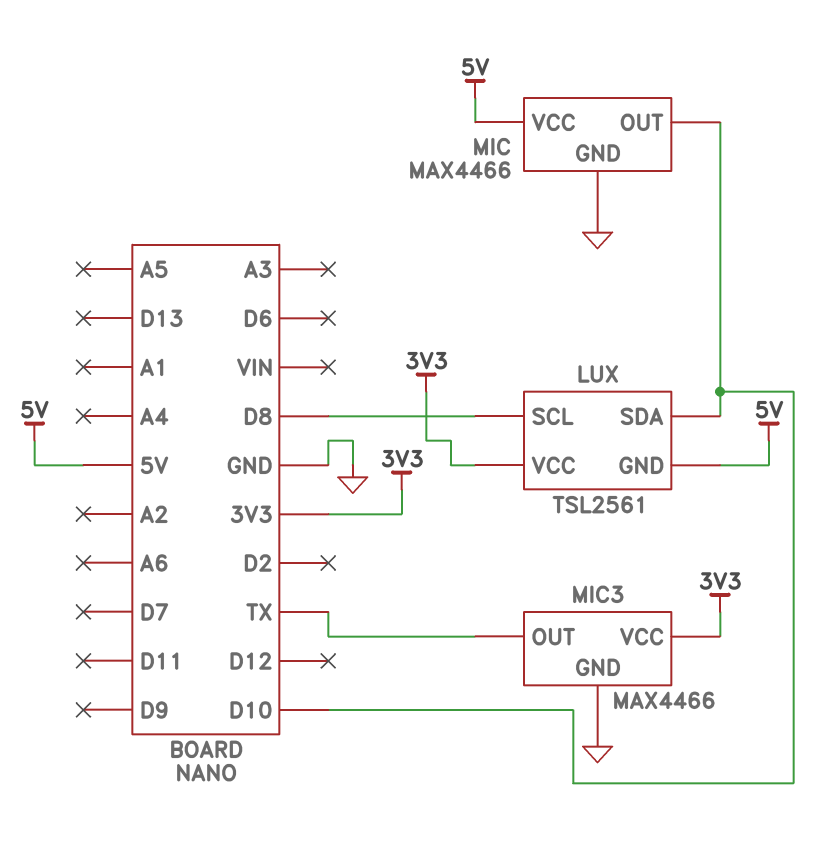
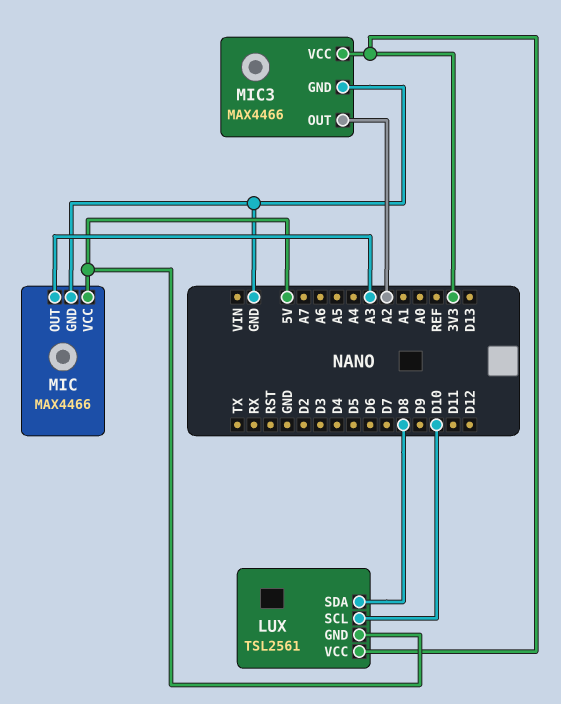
LUX pin SCL: D8 -> D10
LUX pin SDA: D10 -> D8
MIC pin OUT: D10 -> A3
MIC3 pin OUT: TX -> A2

